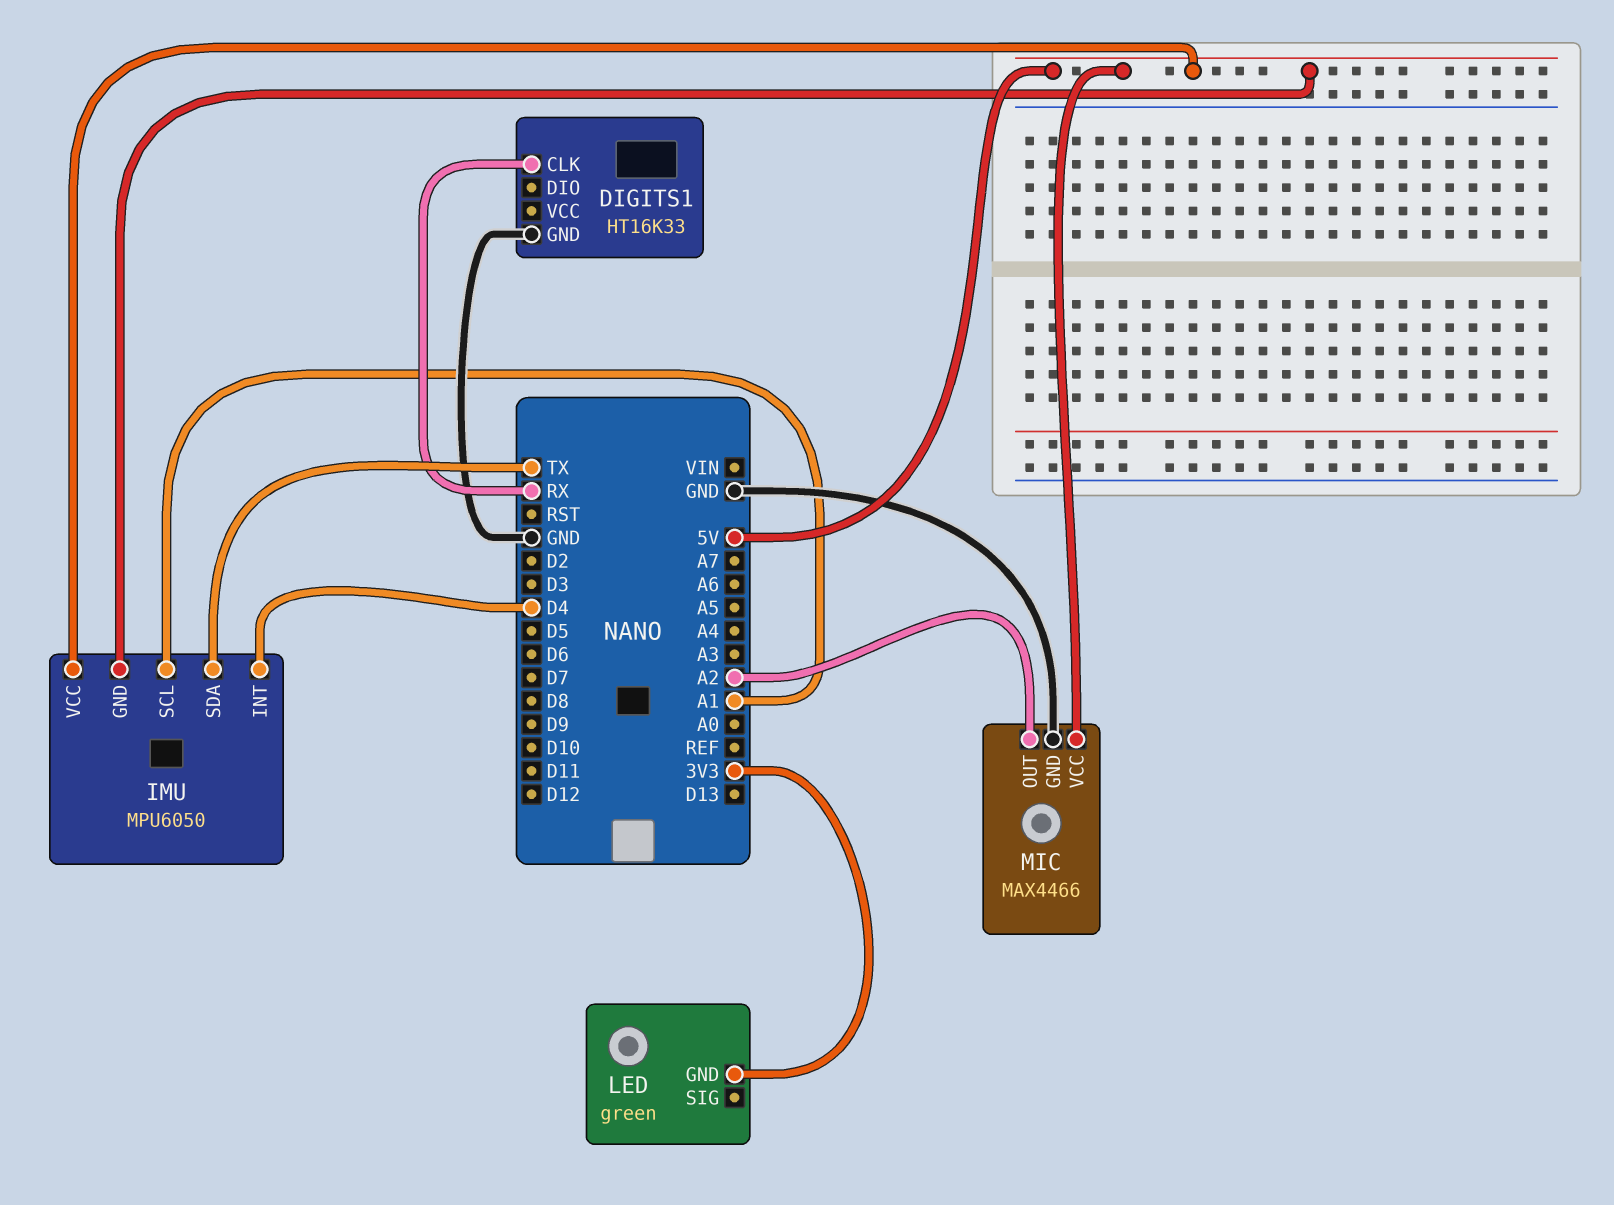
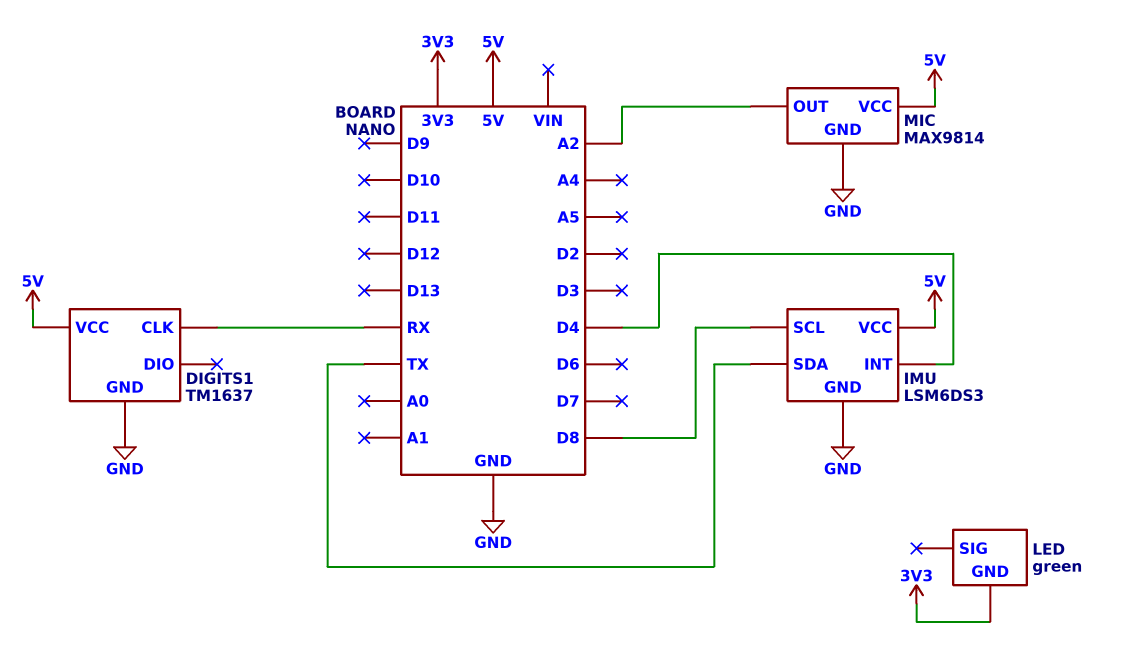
DIGITS1: HT16K33 -> TM1637
DIGITS1 pin VCC: none -> 5V
IMU: MPU6050 -> LSM6DS3
IMU pin GND: 5V -> GND
IMU pin SCL: A1 -> D8
MIC: MAX4466 -> MAX9814

